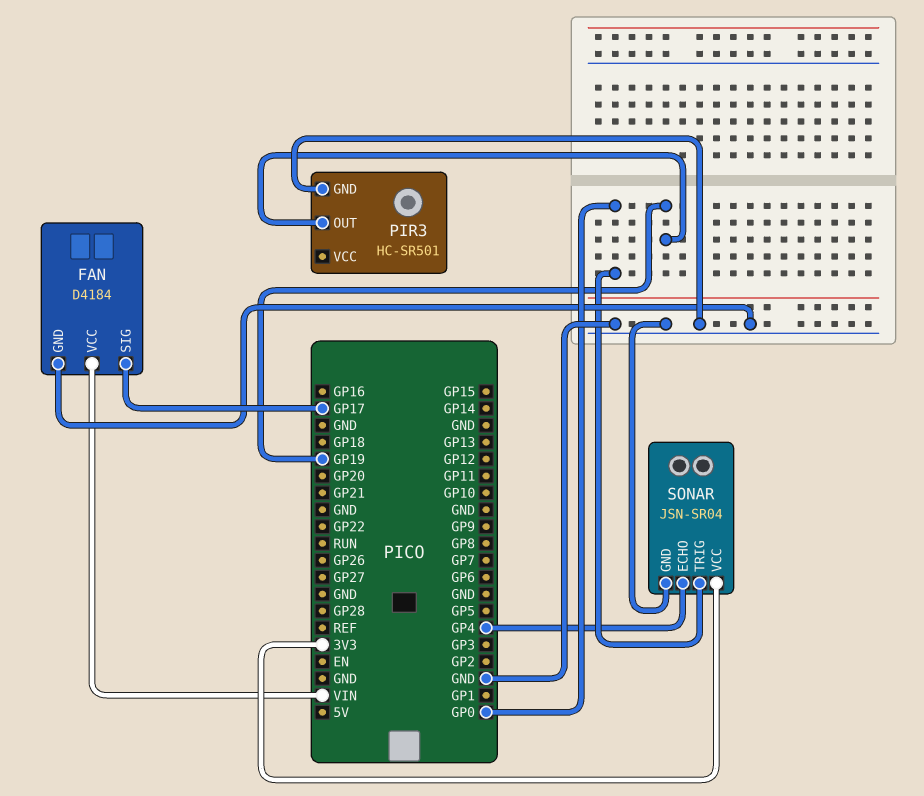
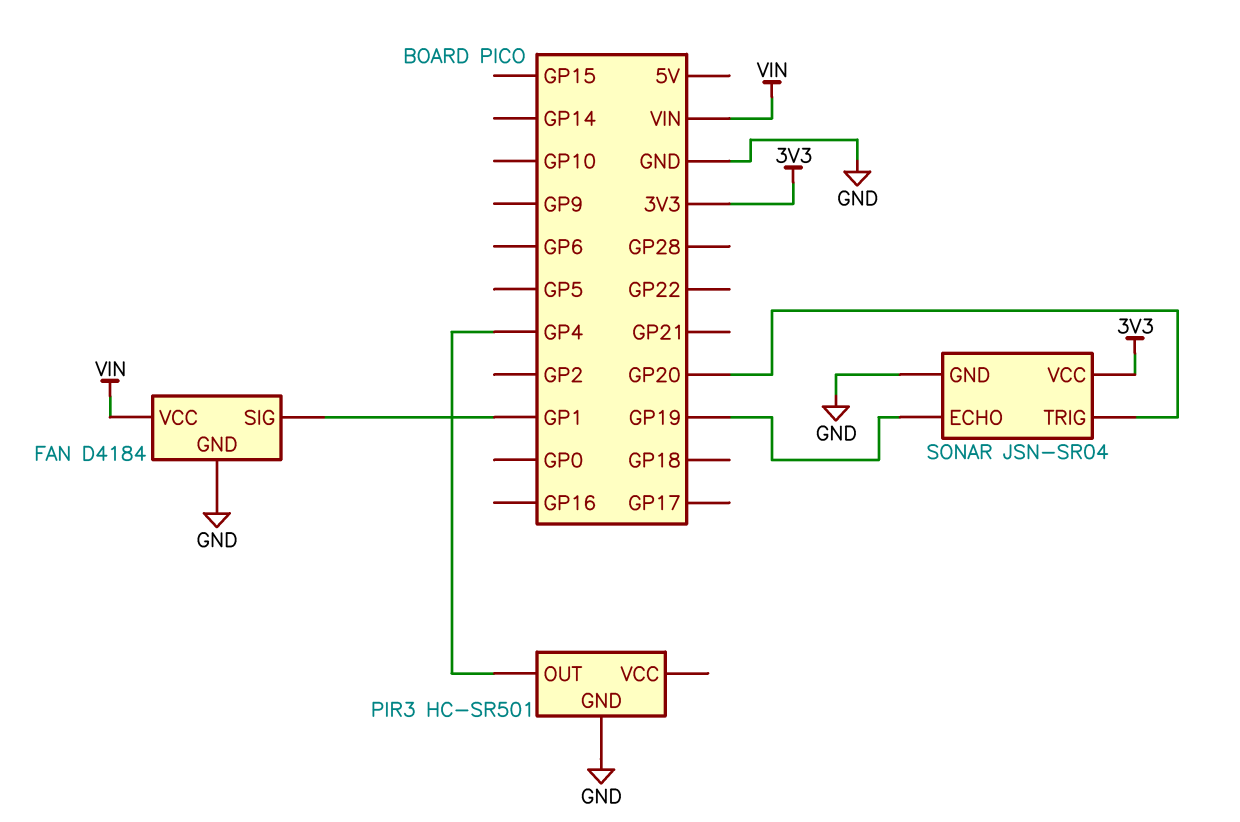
FAN pin SIG: GP17 -> GP1
PIR3 pin OUT: GP19 -> GP4
SONAR pin ECHO: GP4 -> GP19
SONAR pin TRIG: GP0 -> GP20

